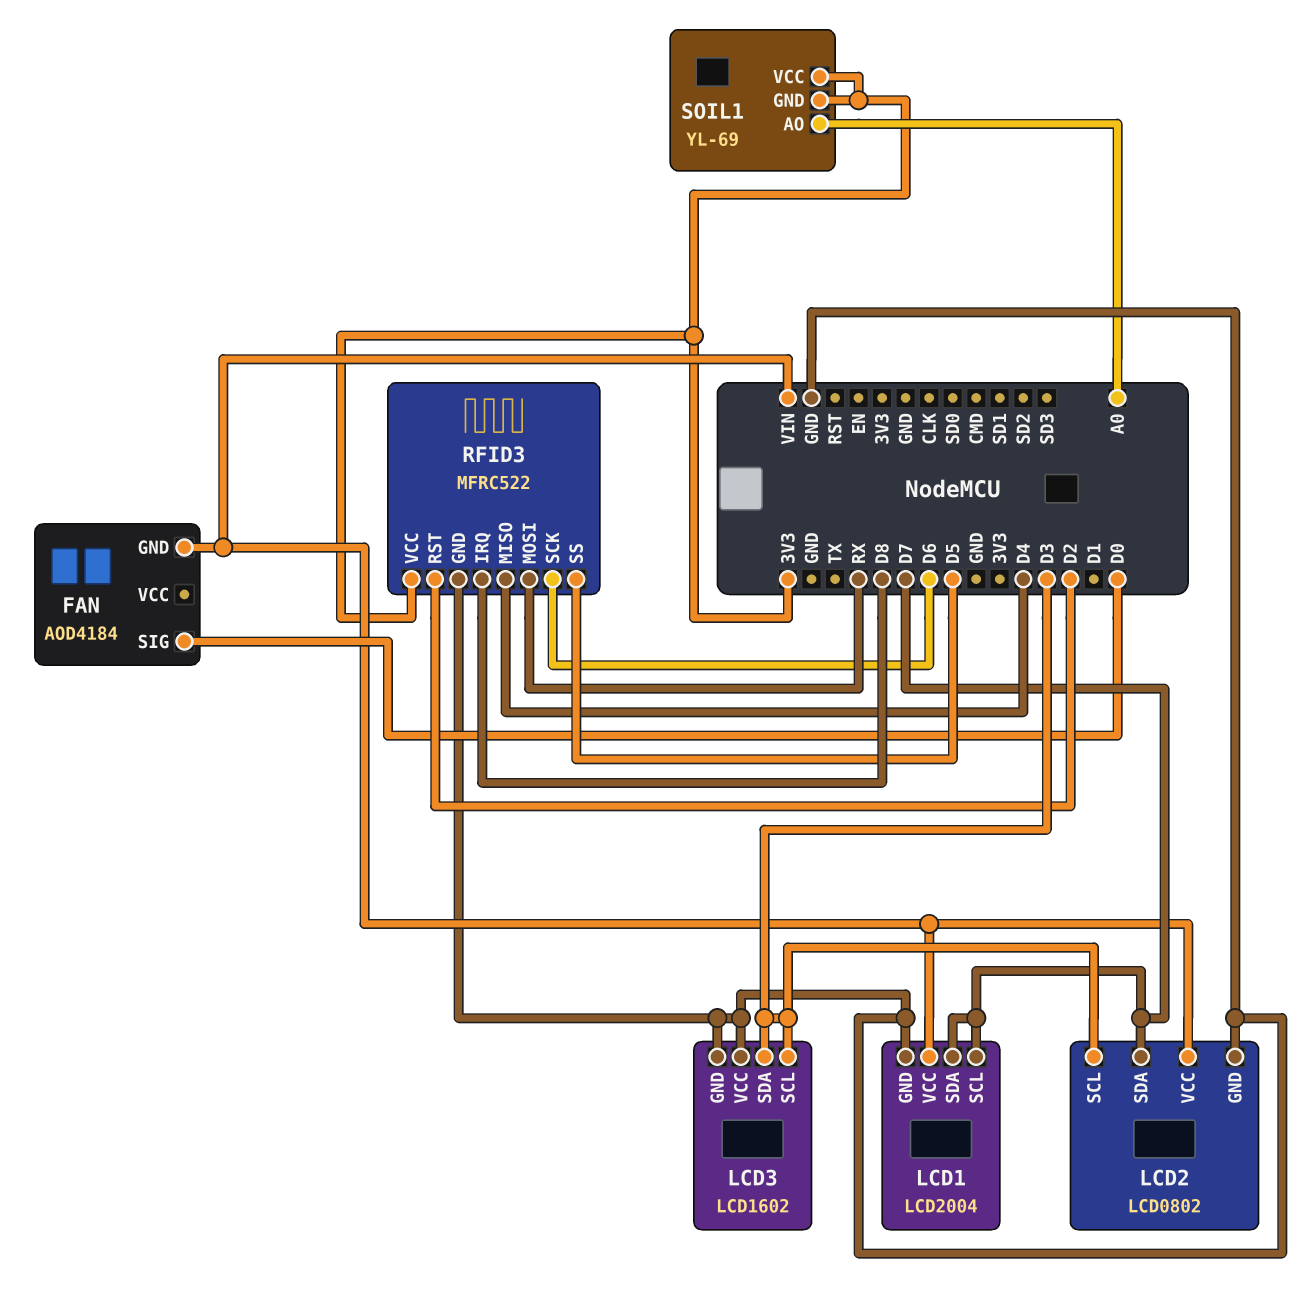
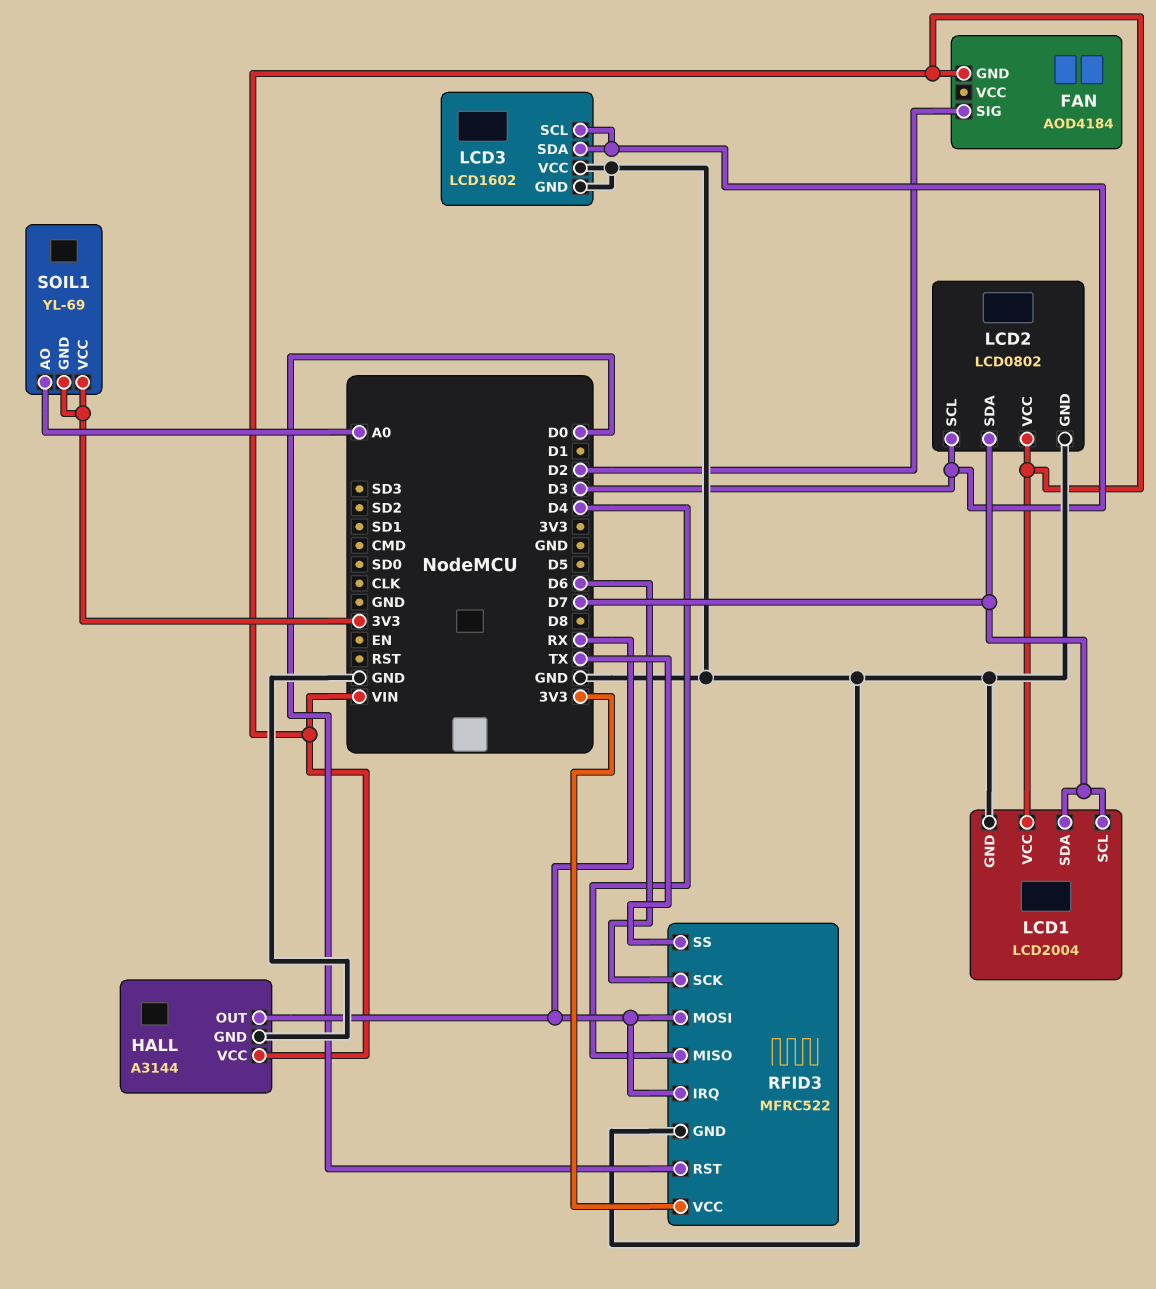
FAN pin SIG: D0 -> D2
HALL: none -> A3144
HALL pin GND: none -> GND
HALL pin OUT: none -> RX
HALL pin VCC: none -> VIN
RFID3 pin IRQ: D8 -> RX
RFID3 pin RST: D2 -> D0
RFID3 pin SS: D5 -> TX

